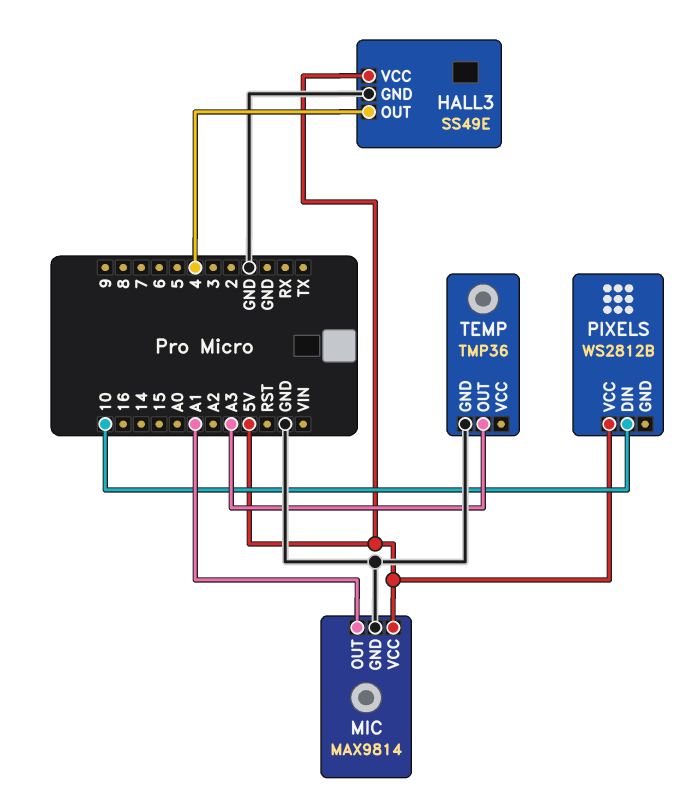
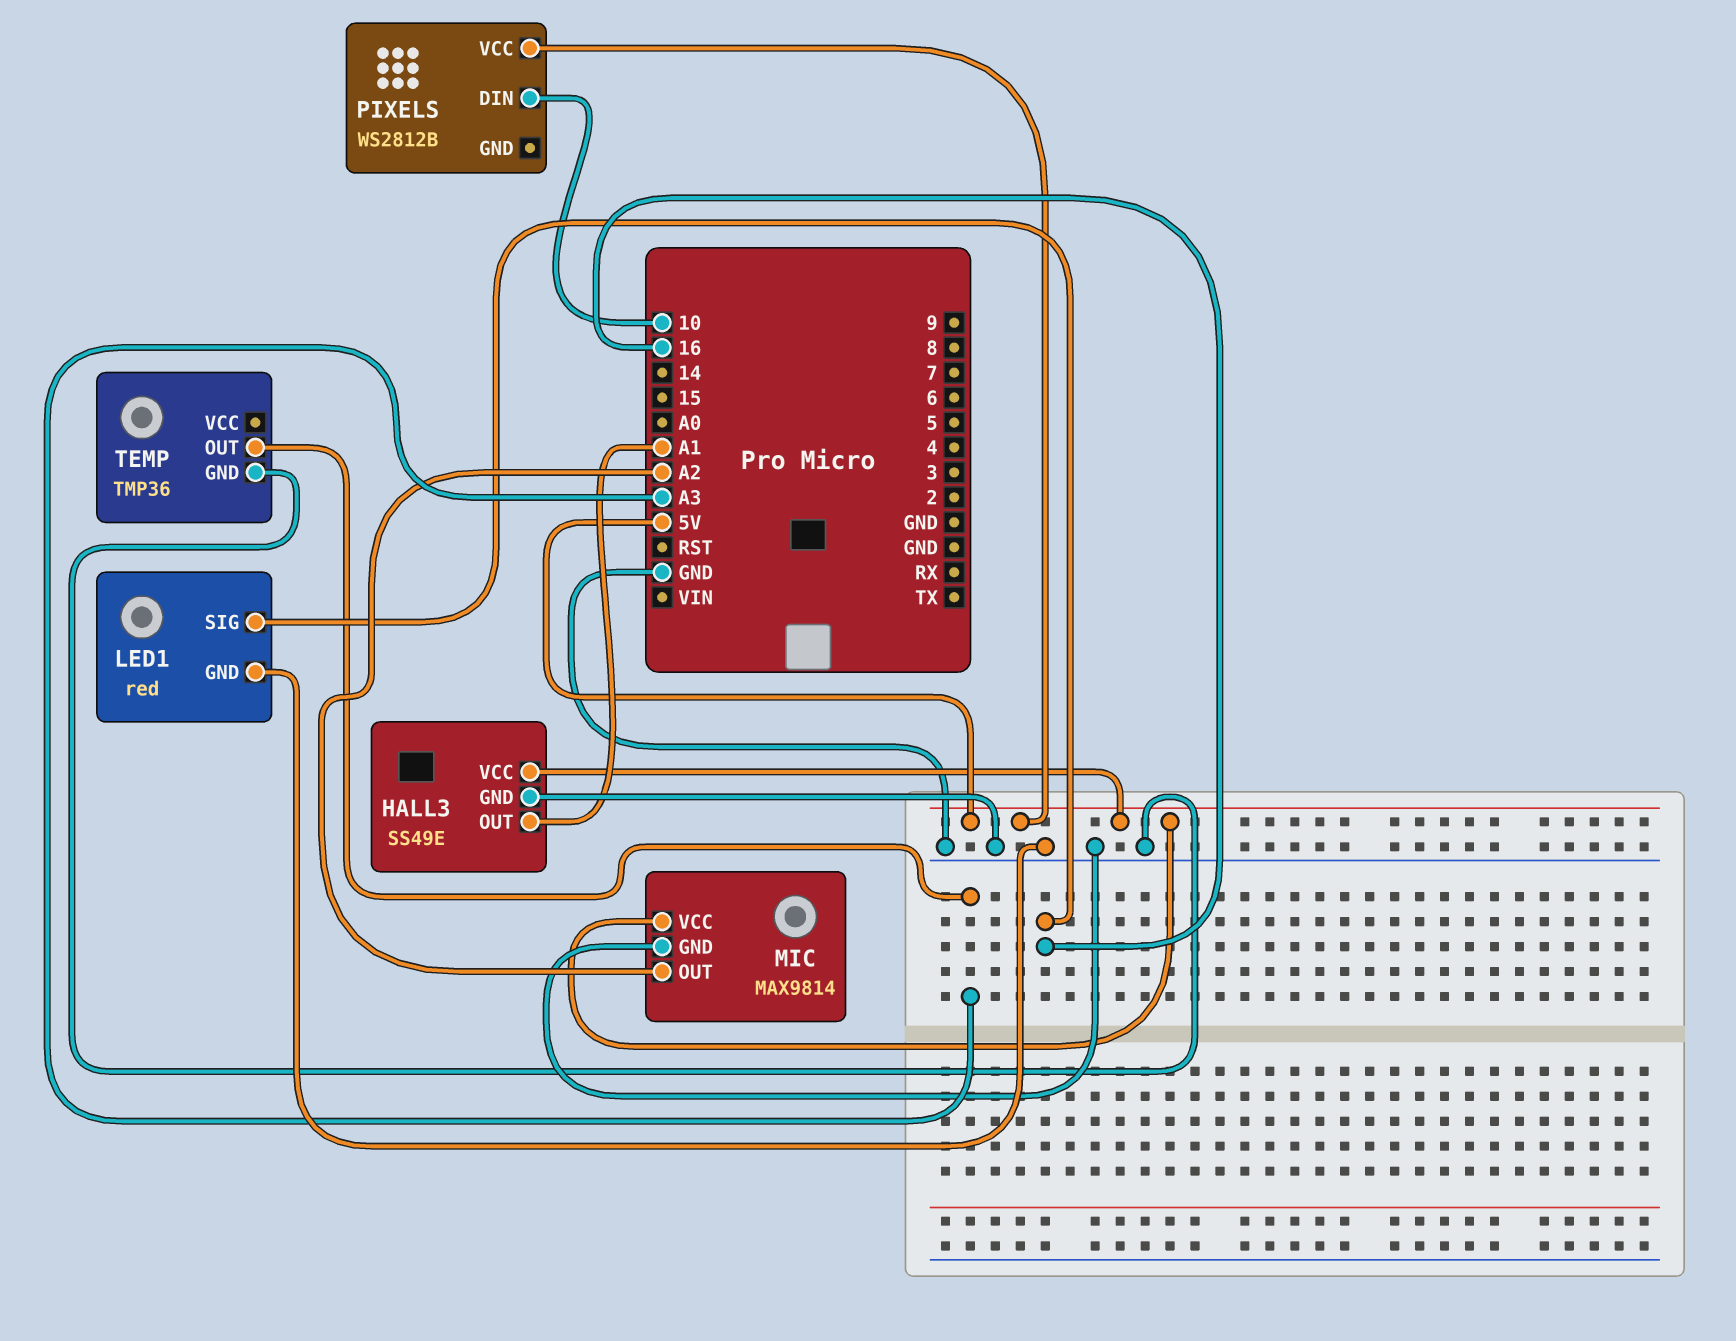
HALL3 pin OUT: 4 -> A1
LED1: none -> red
LED1 pin GND: none -> GND
LED1 pin SIG: none -> 16
MIC pin OUT: A1 -> A2

